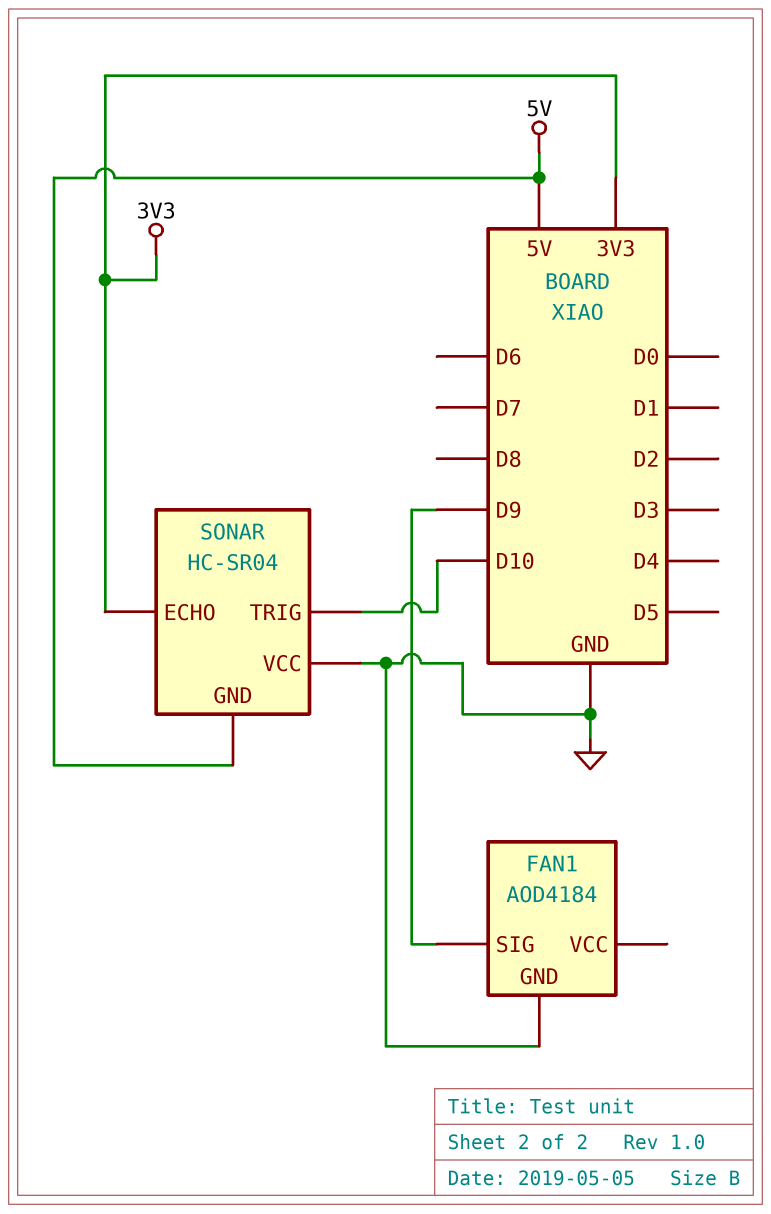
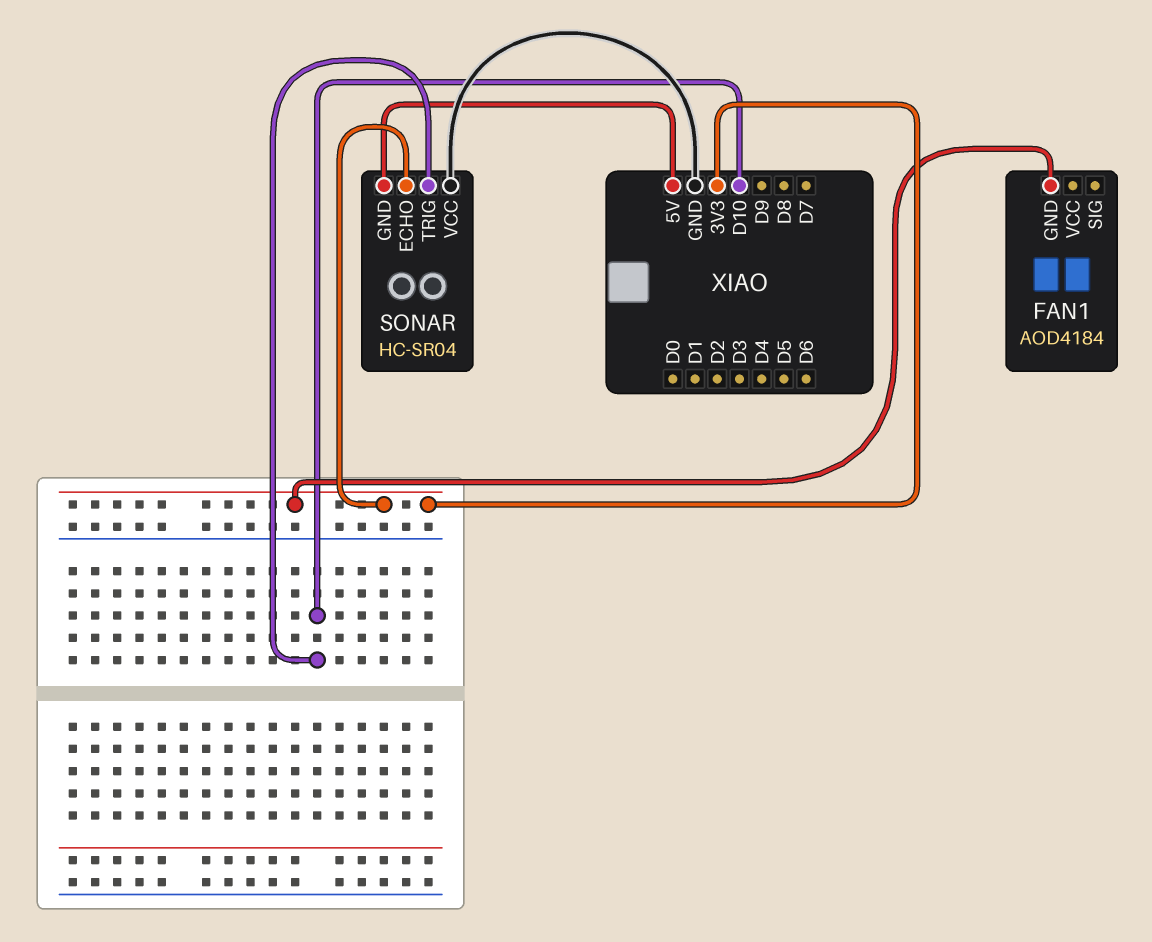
FAN1 pin GND: GND -> 3V3
FAN1 pin SIG: D9 -> none

